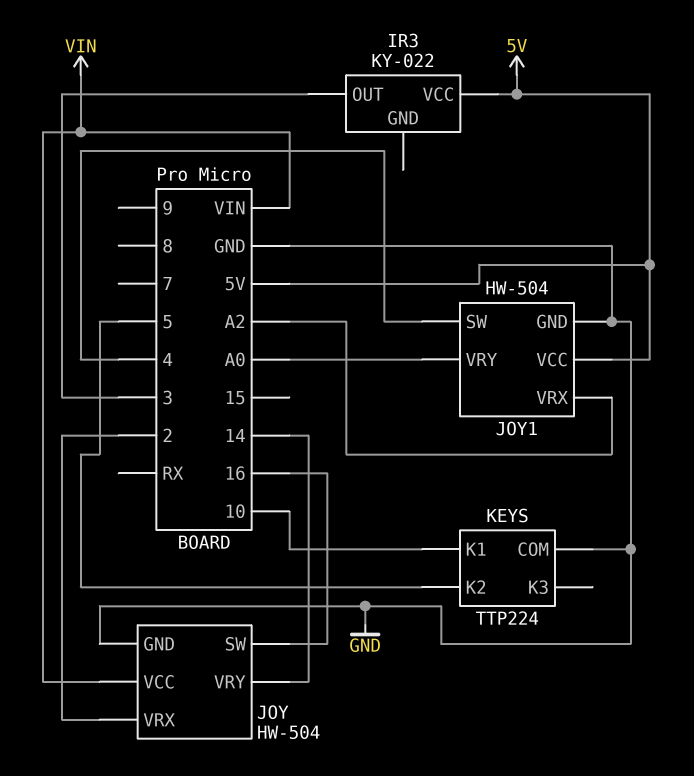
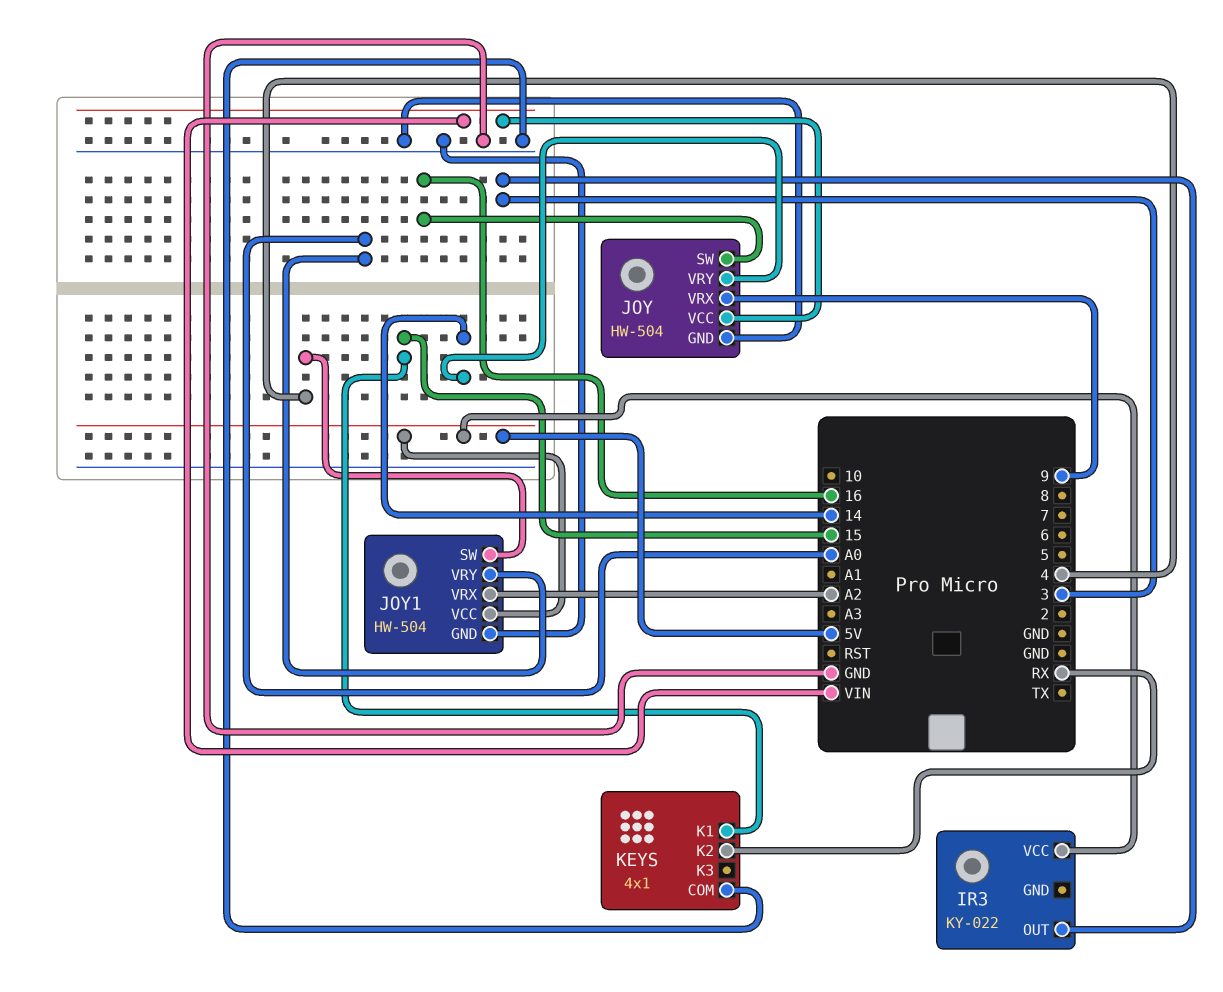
JOY pin VRX: 2 -> 9
KEYS: TTP224 -> 4x1
KEYS pin K1: 10 -> 15
KEYS pin K2: 5 -> RX

